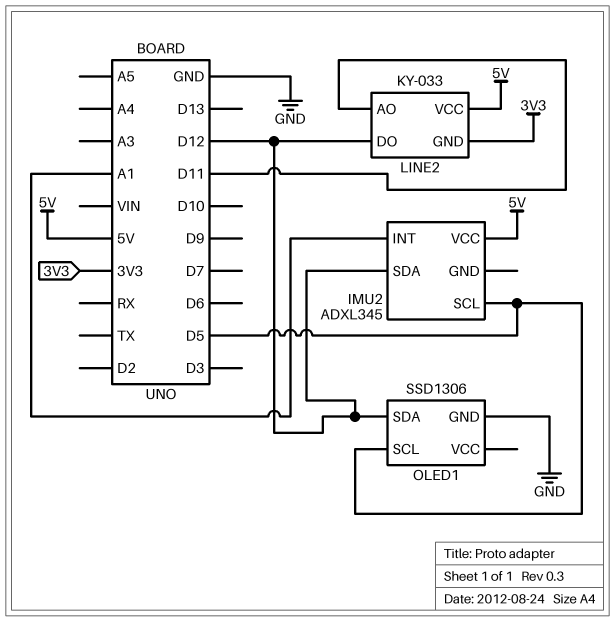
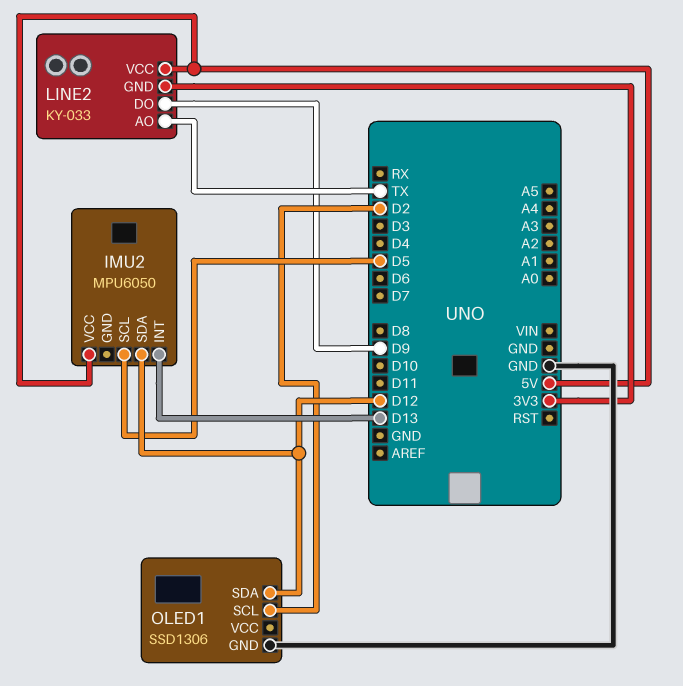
IMU2: ADXL345 -> MPU6050
IMU2 pin INT: A1 -> D13
LINE2 pin AO: D11 -> TX
LINE2 pin DO: D12 -> D9
OLED1 pin SCL: D5 -> D2

